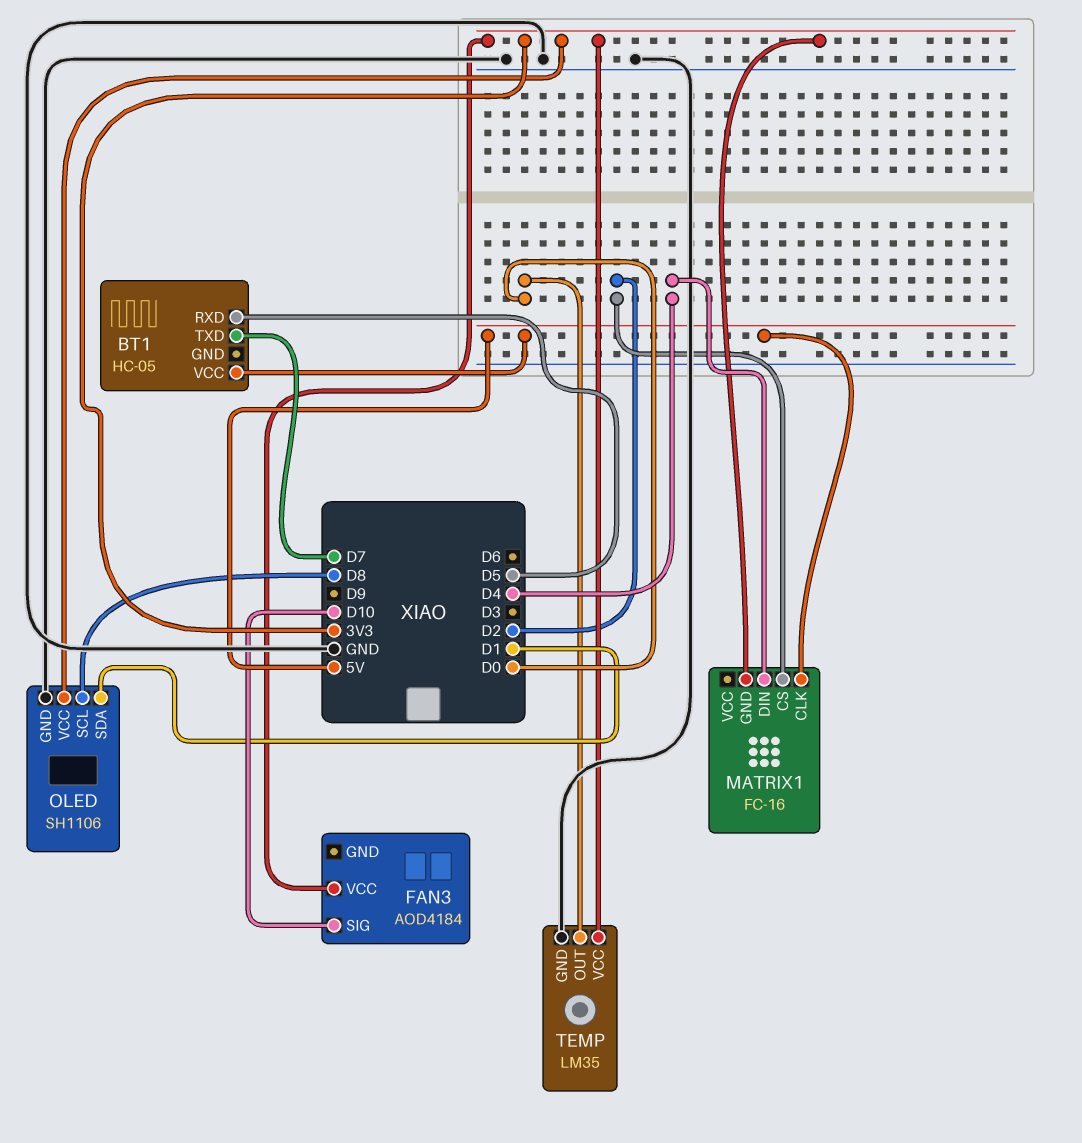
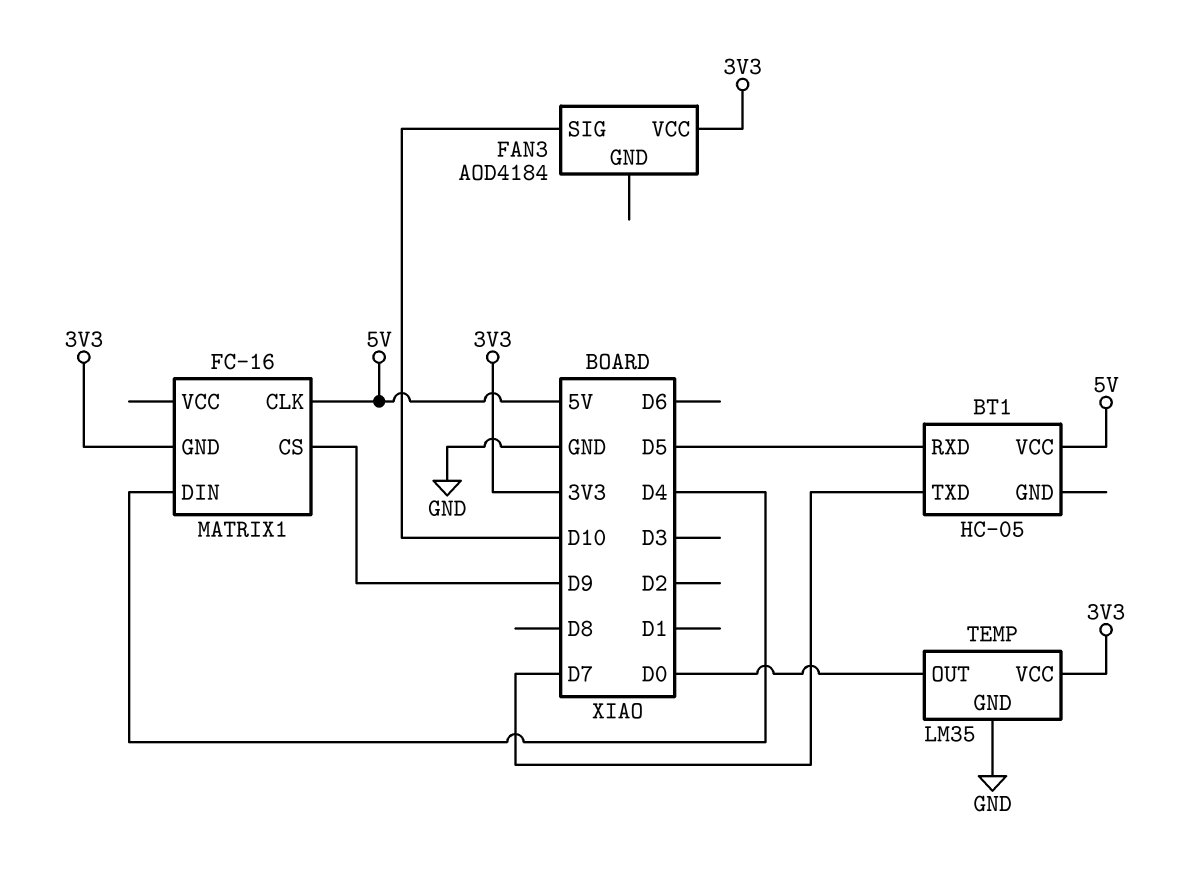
MATRIX1 pin CS: D2 -> D9
OLED: SH1106 -> none
OLED pin GND: GND -> none
OLED pin SCL: D8 -> none
OLED pin SDA: D1 -> none
OLED pin VCC: 3V3 -> none

